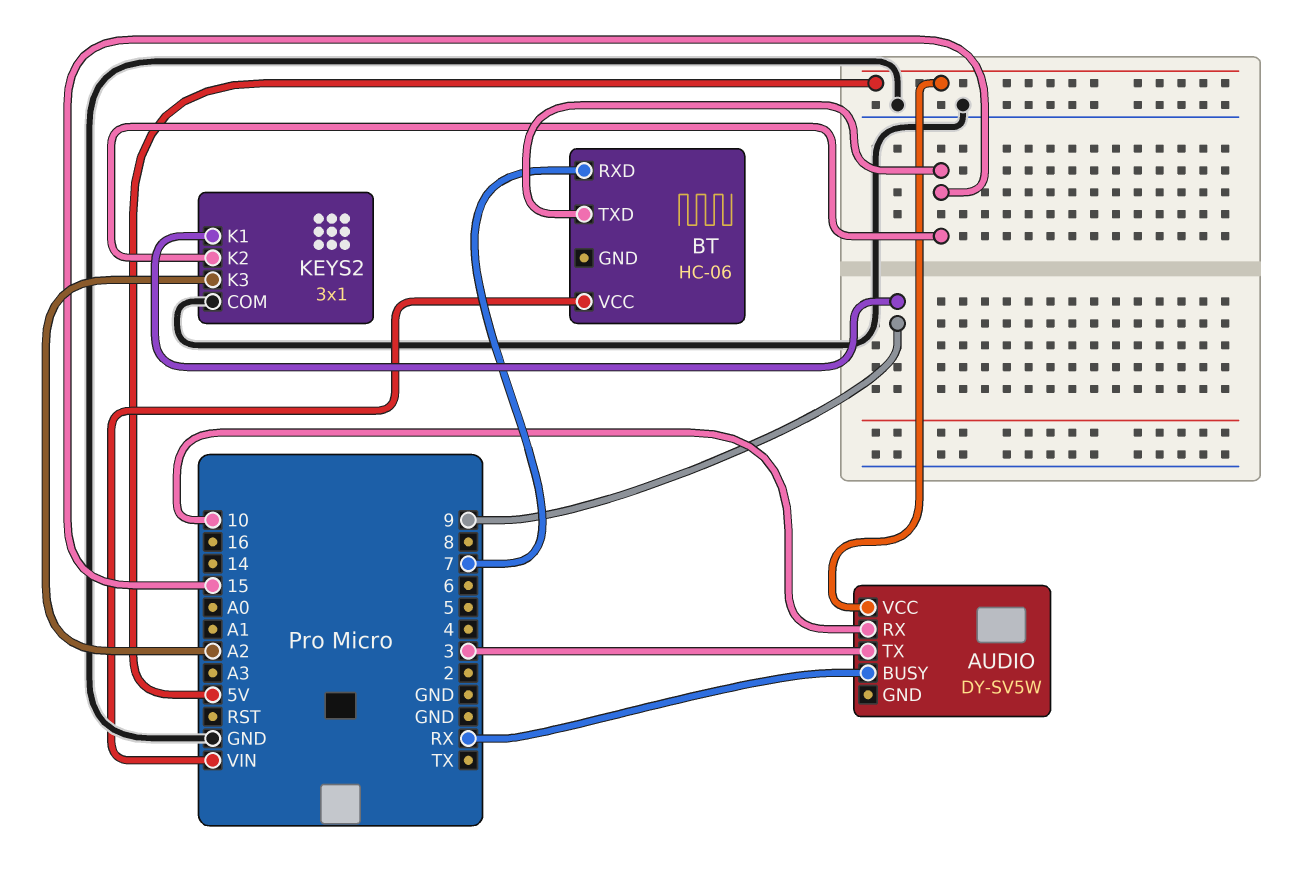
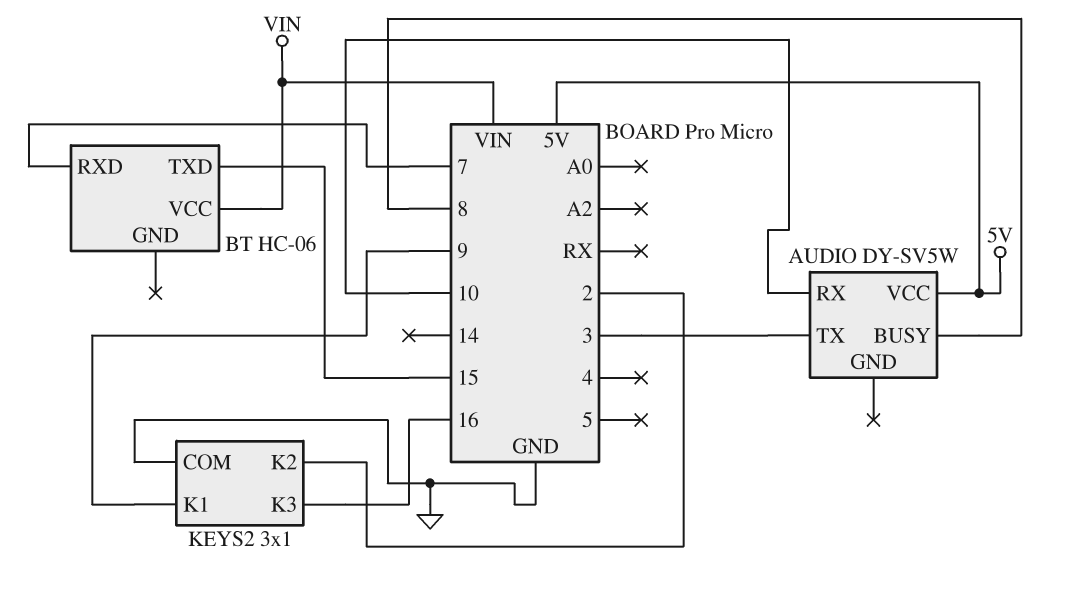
AUDIO pin BUSY: RX -> 8
KEYS2 pin K2: 15 -> 2
KEYS2 pin K3: A2 -> 16

